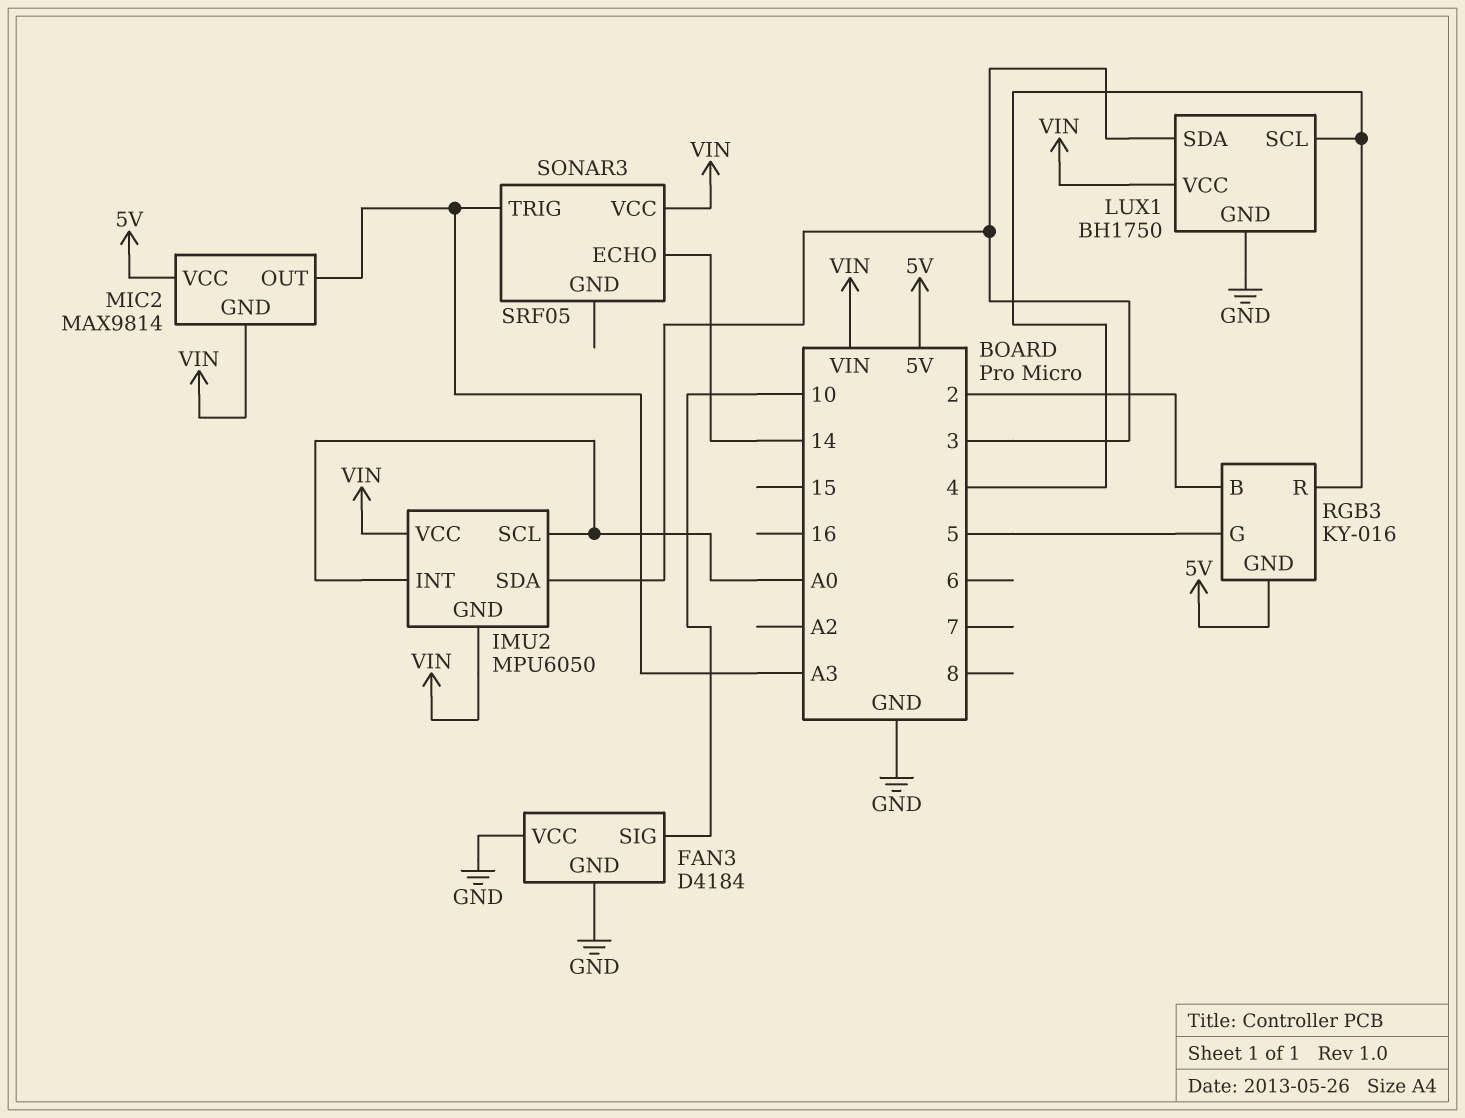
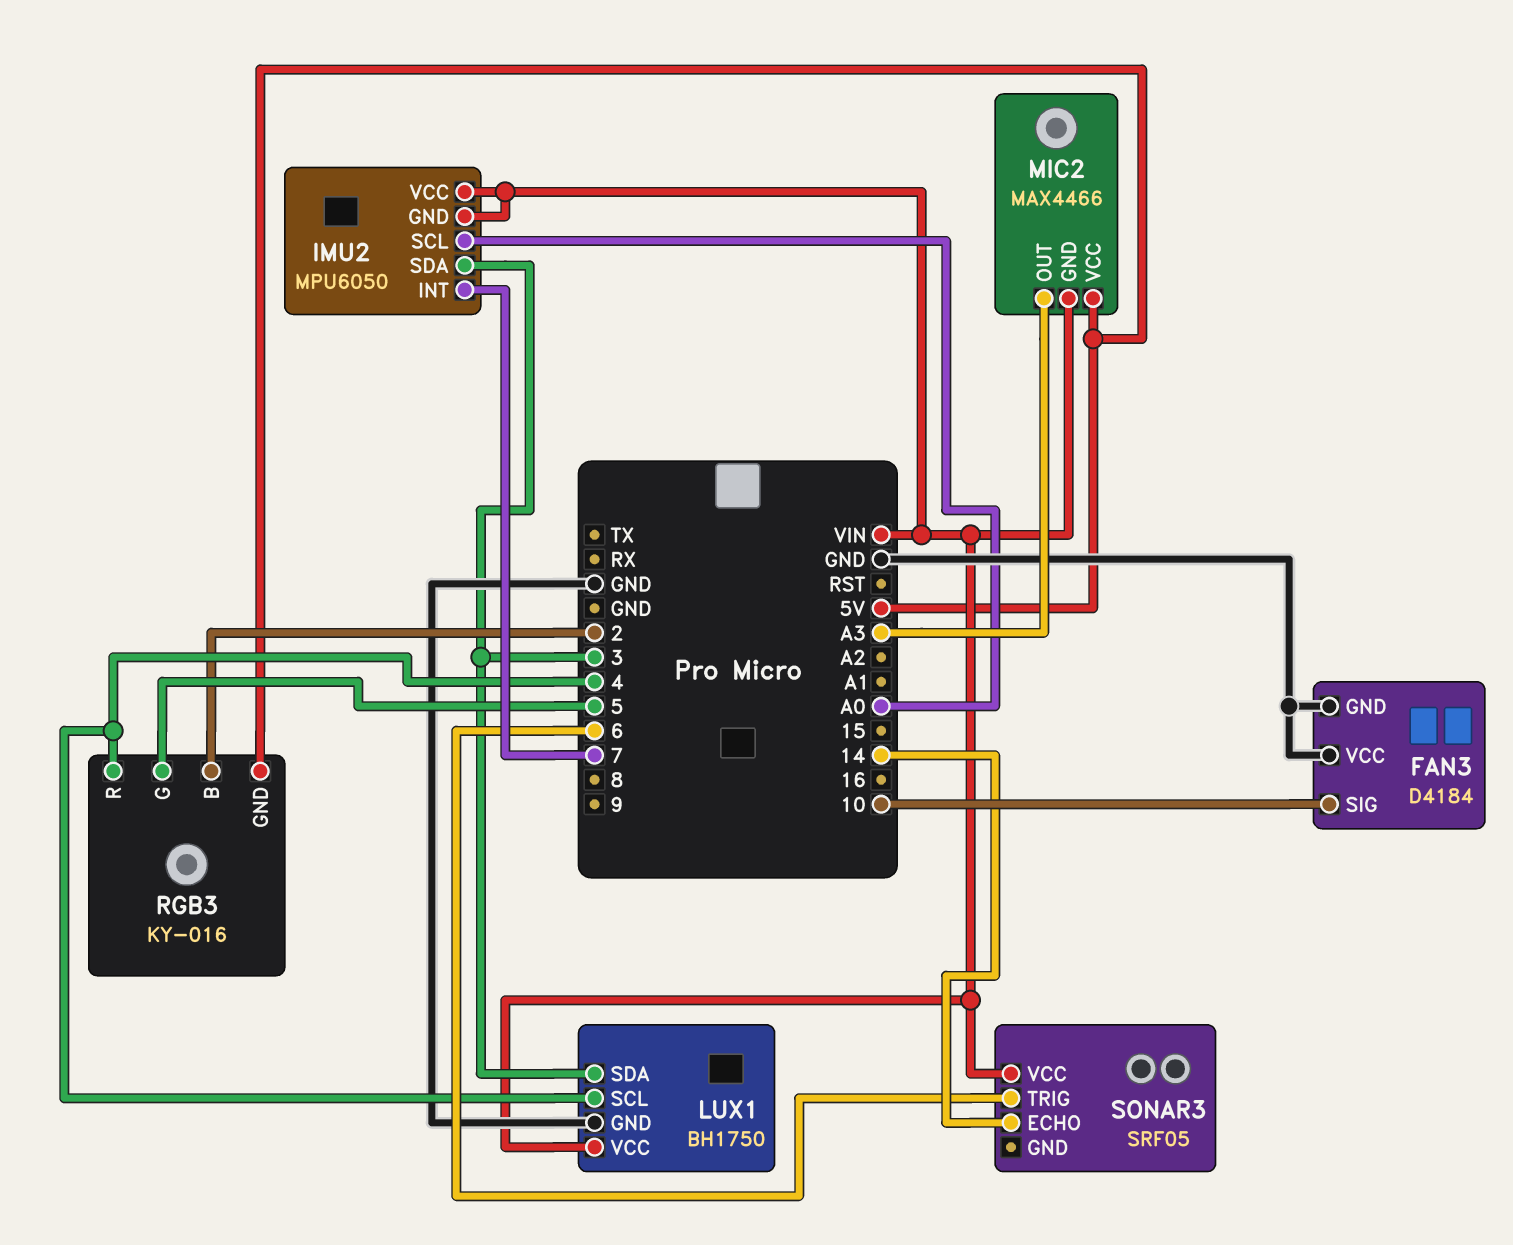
IMU2 pin INT: A0 -> 7
MIC2: MAX9814 -> MAX4466
SONAR3 pin TRIG: A3 -> 6

